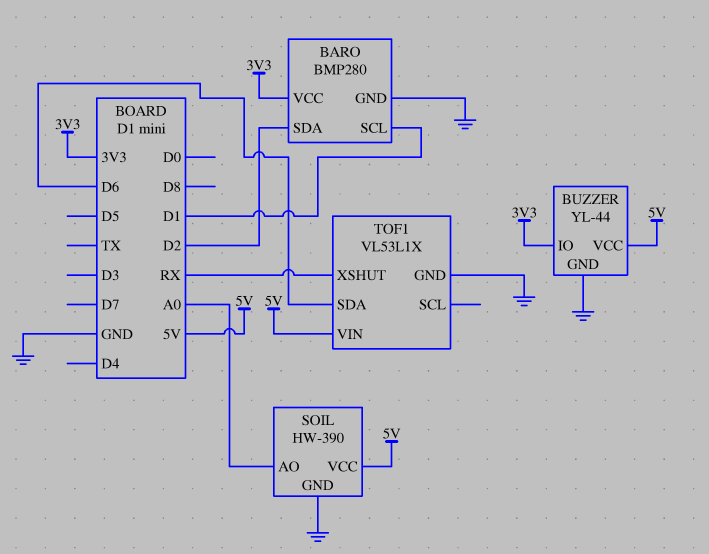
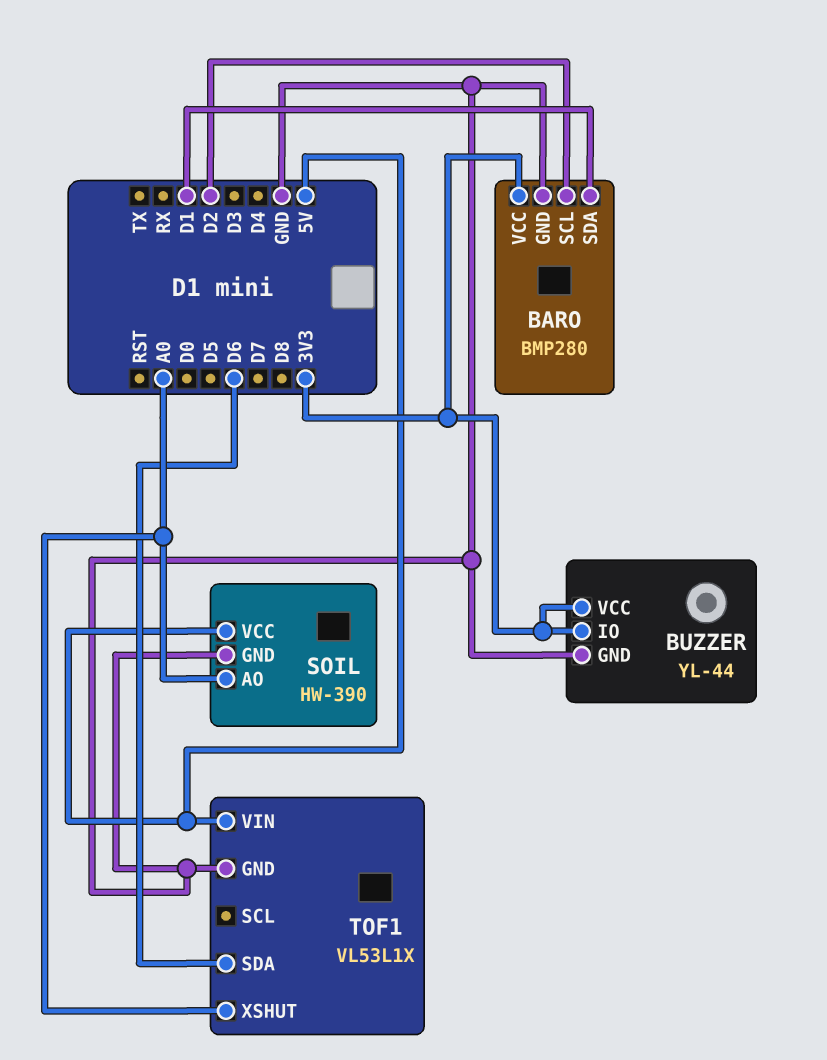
BARO pin SCL: D1 -> D2
BARO pin SDA: D2 -> D1
BUZZER pin VCC: 5V -> 3V3
TOF1 pin XSHUT: RX -> A0

